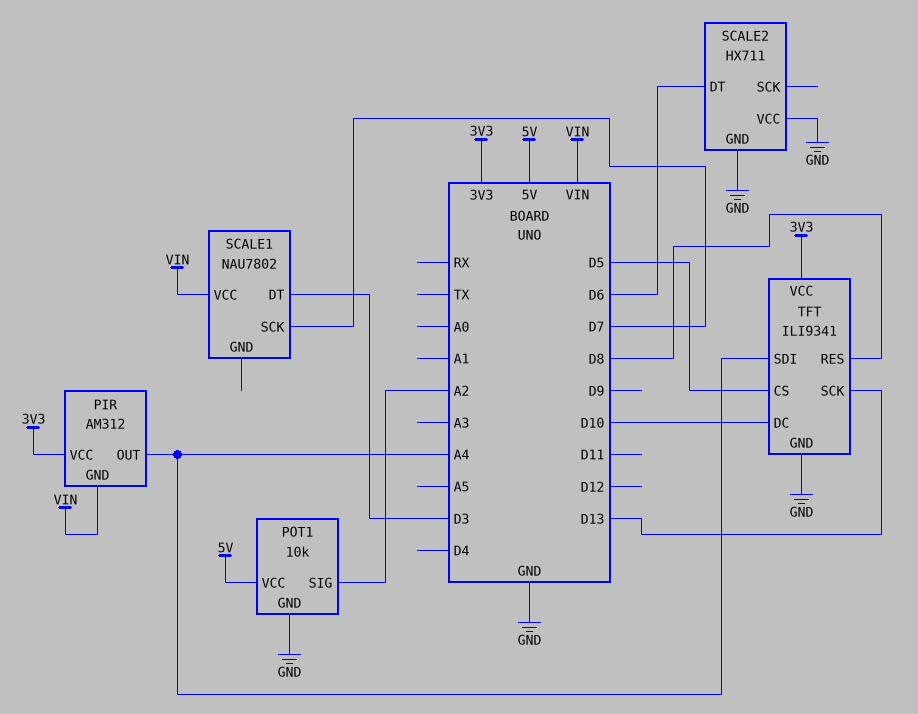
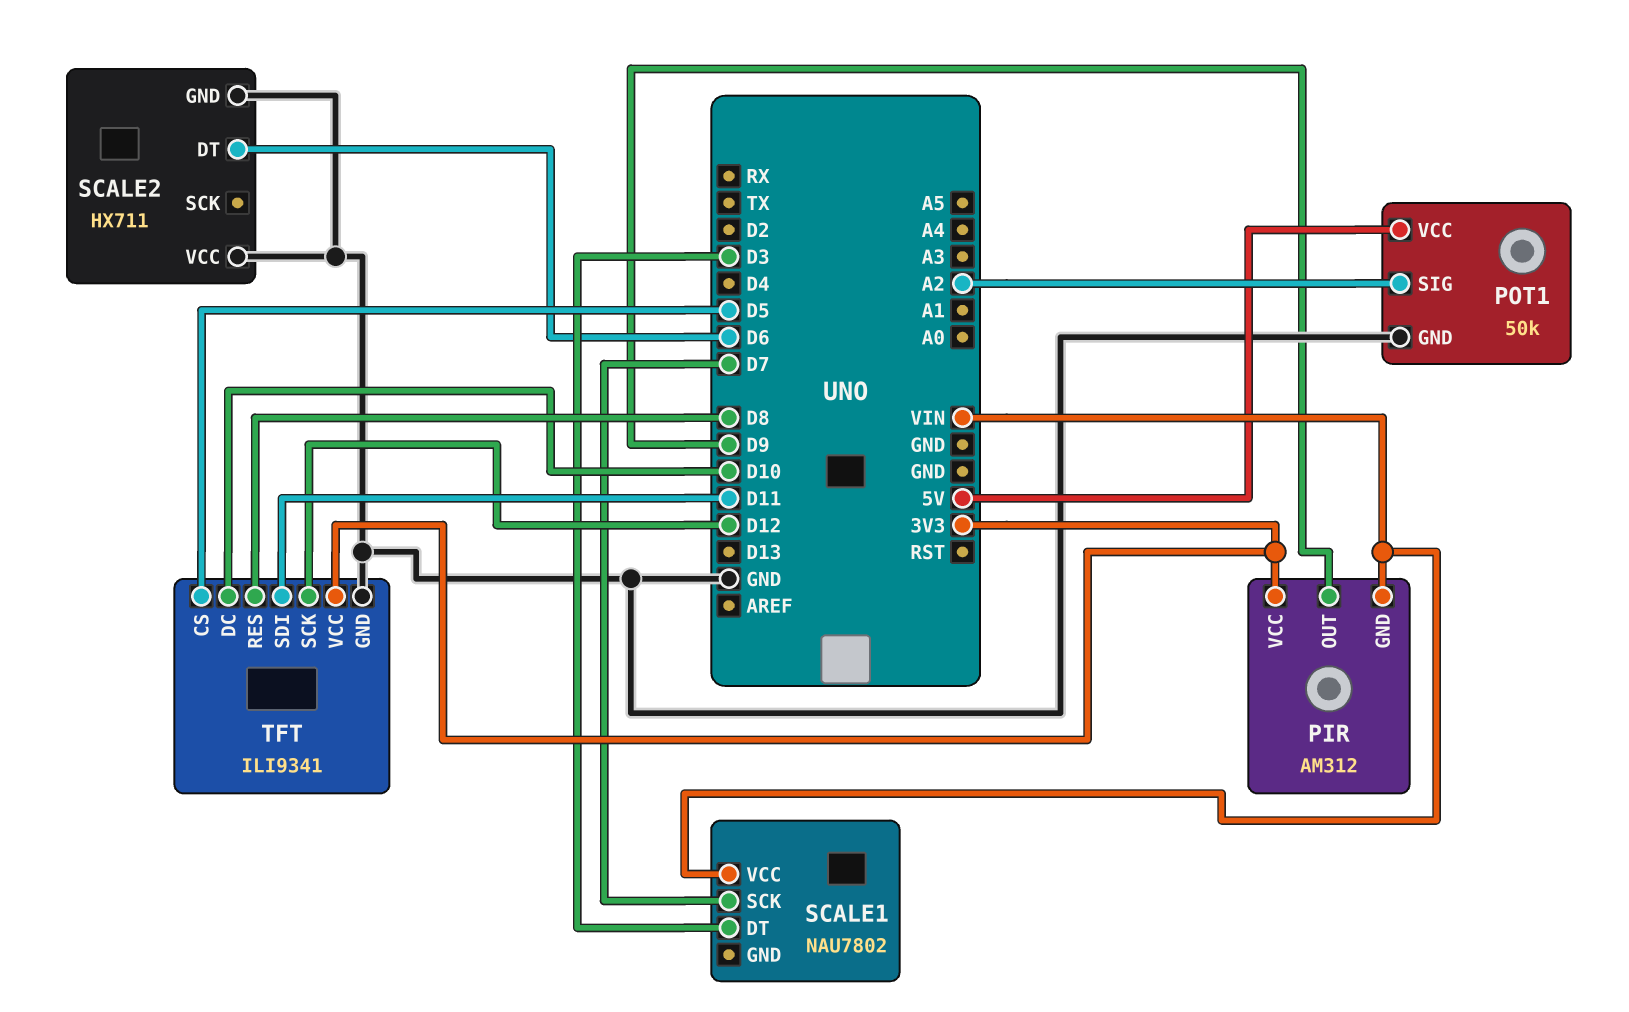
PIR pin OUT: A4 -> D9
POT1: 10k -> 50k
TFT pin SCK: D13 -> D12
TFT pin SDI: A4 -> D11

